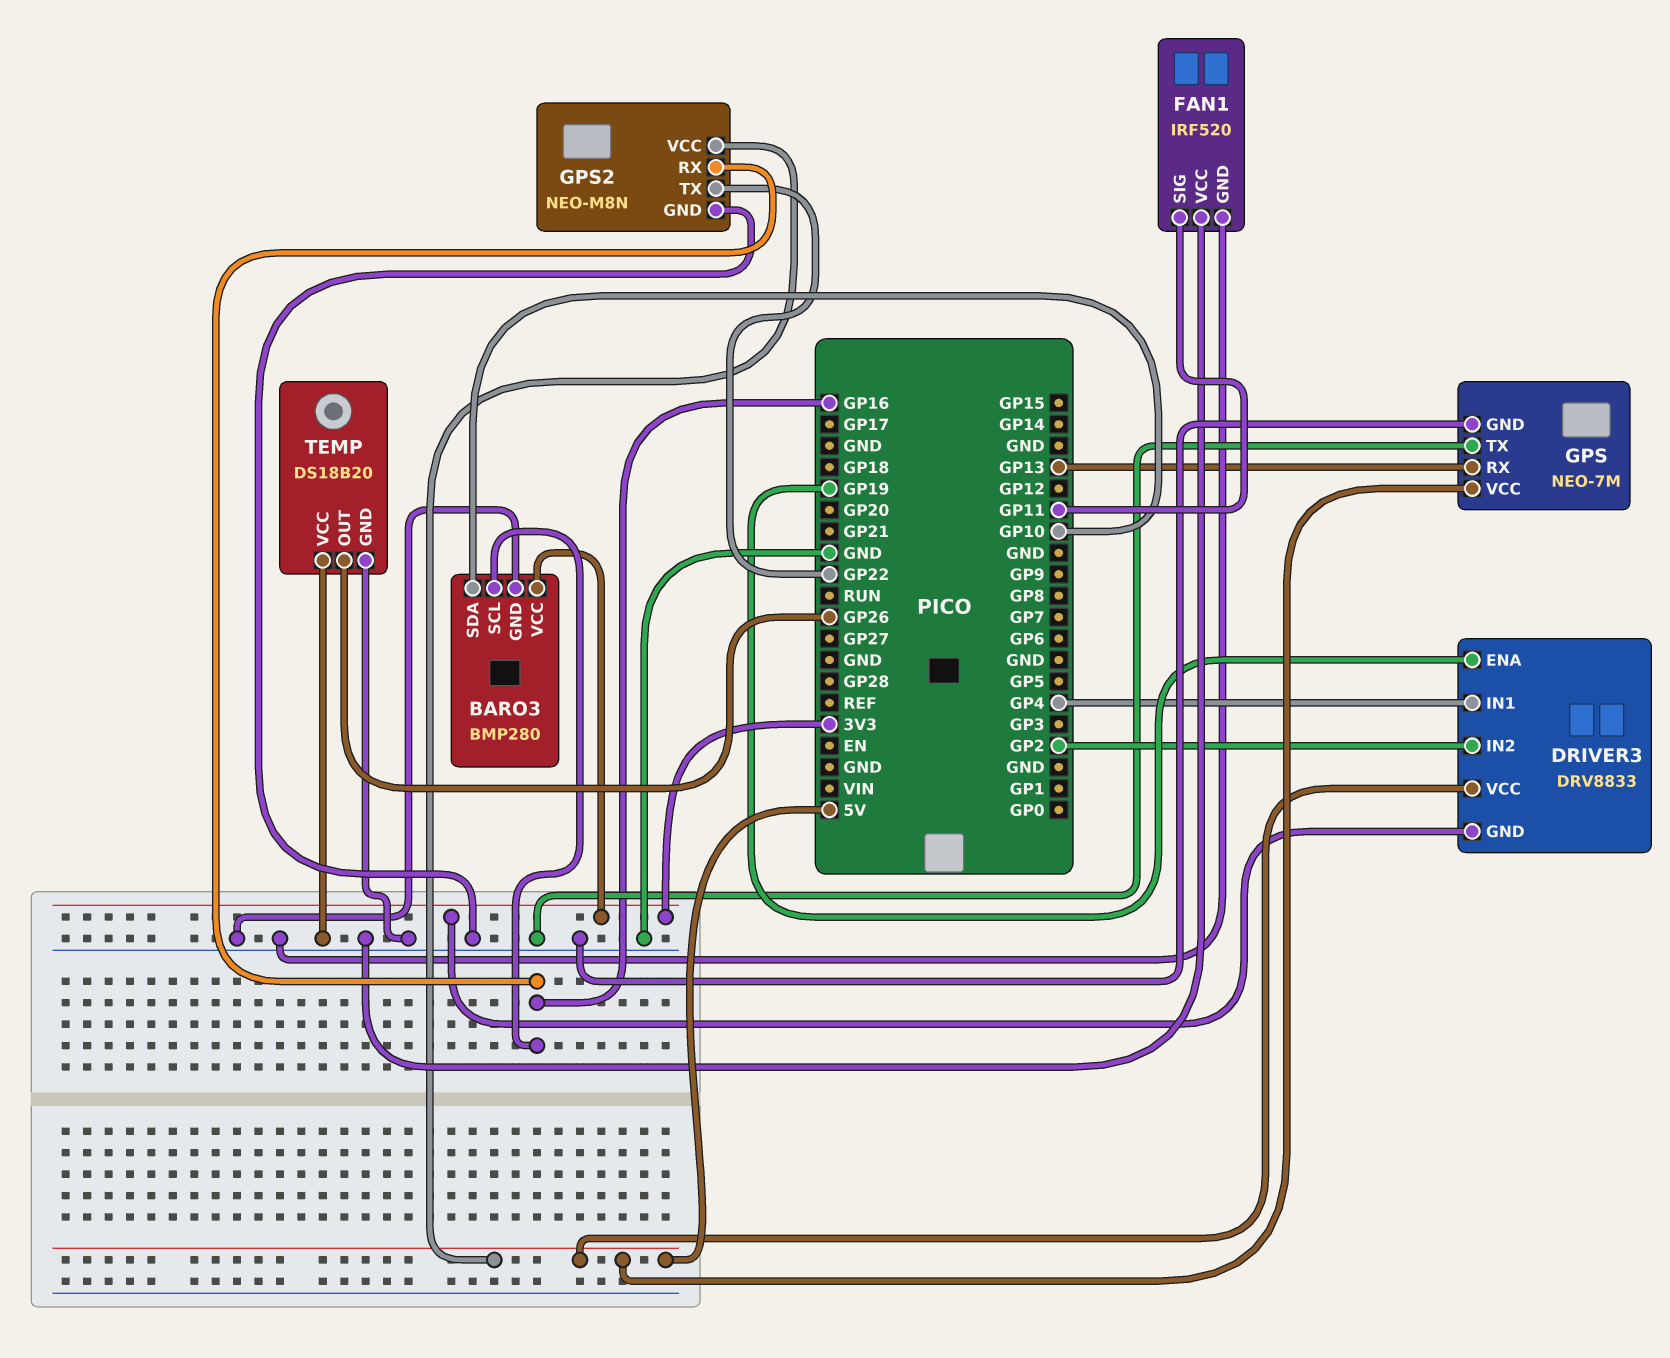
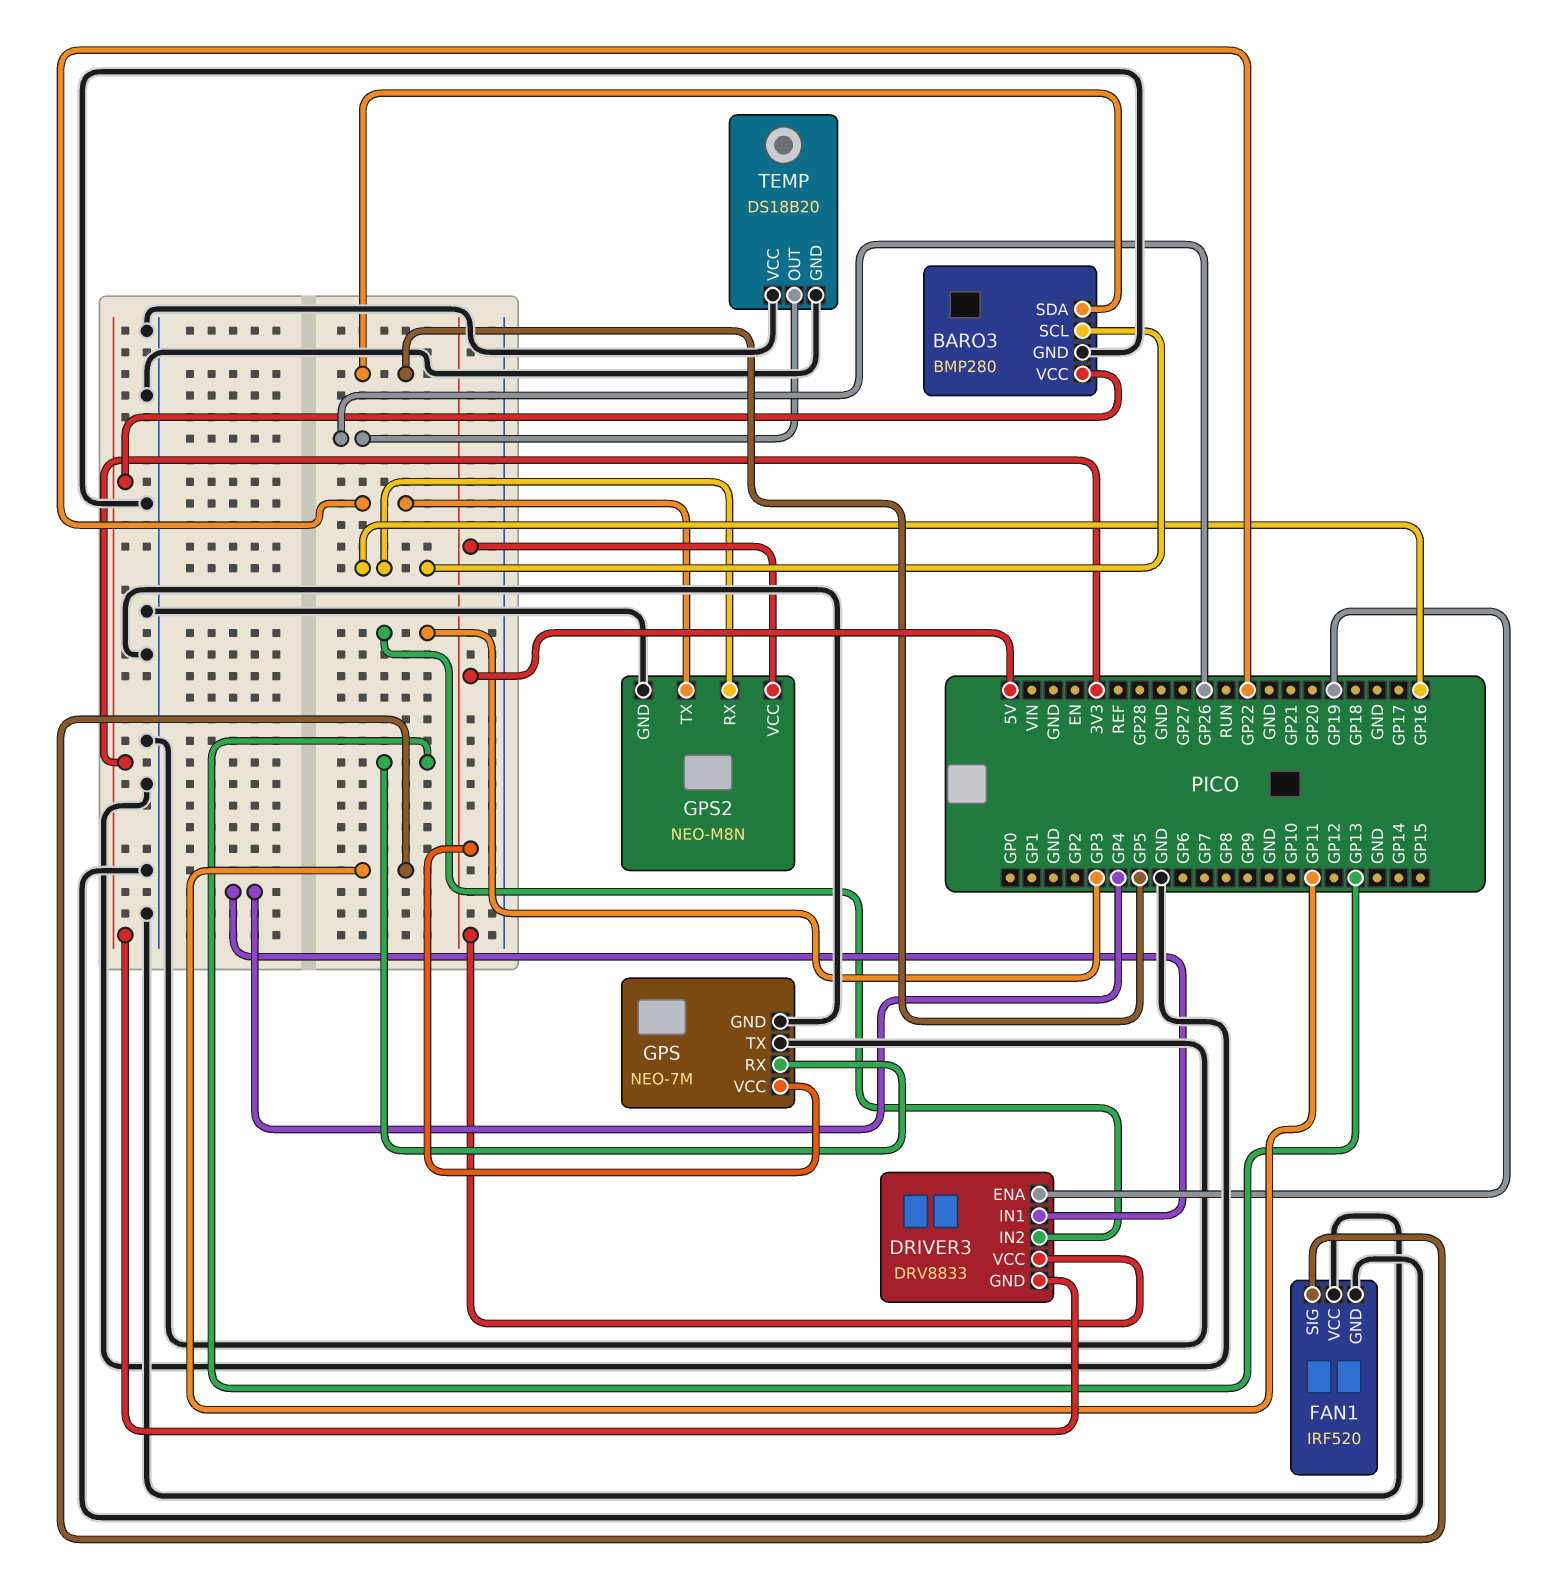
BARO3 pin SDA: GP10 -> GP5
DRIVER3 pin IN2: GP2 -> GP3

